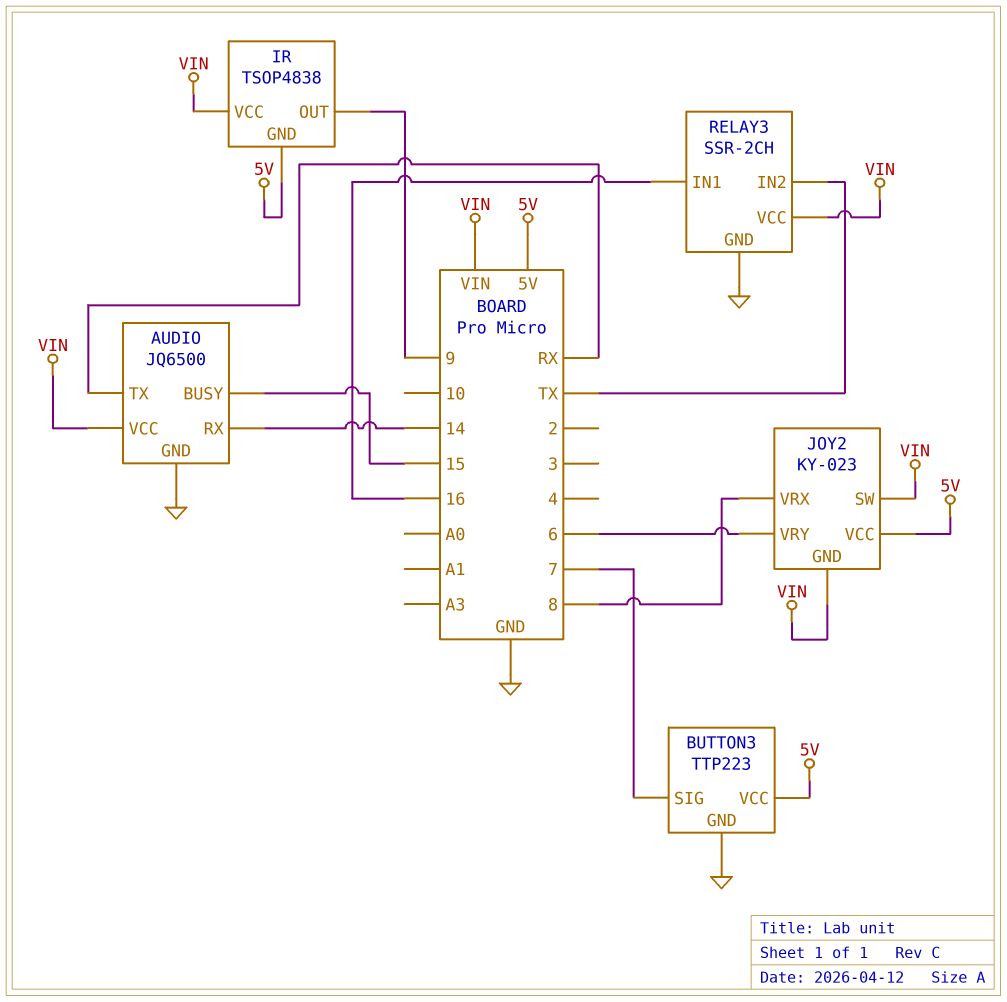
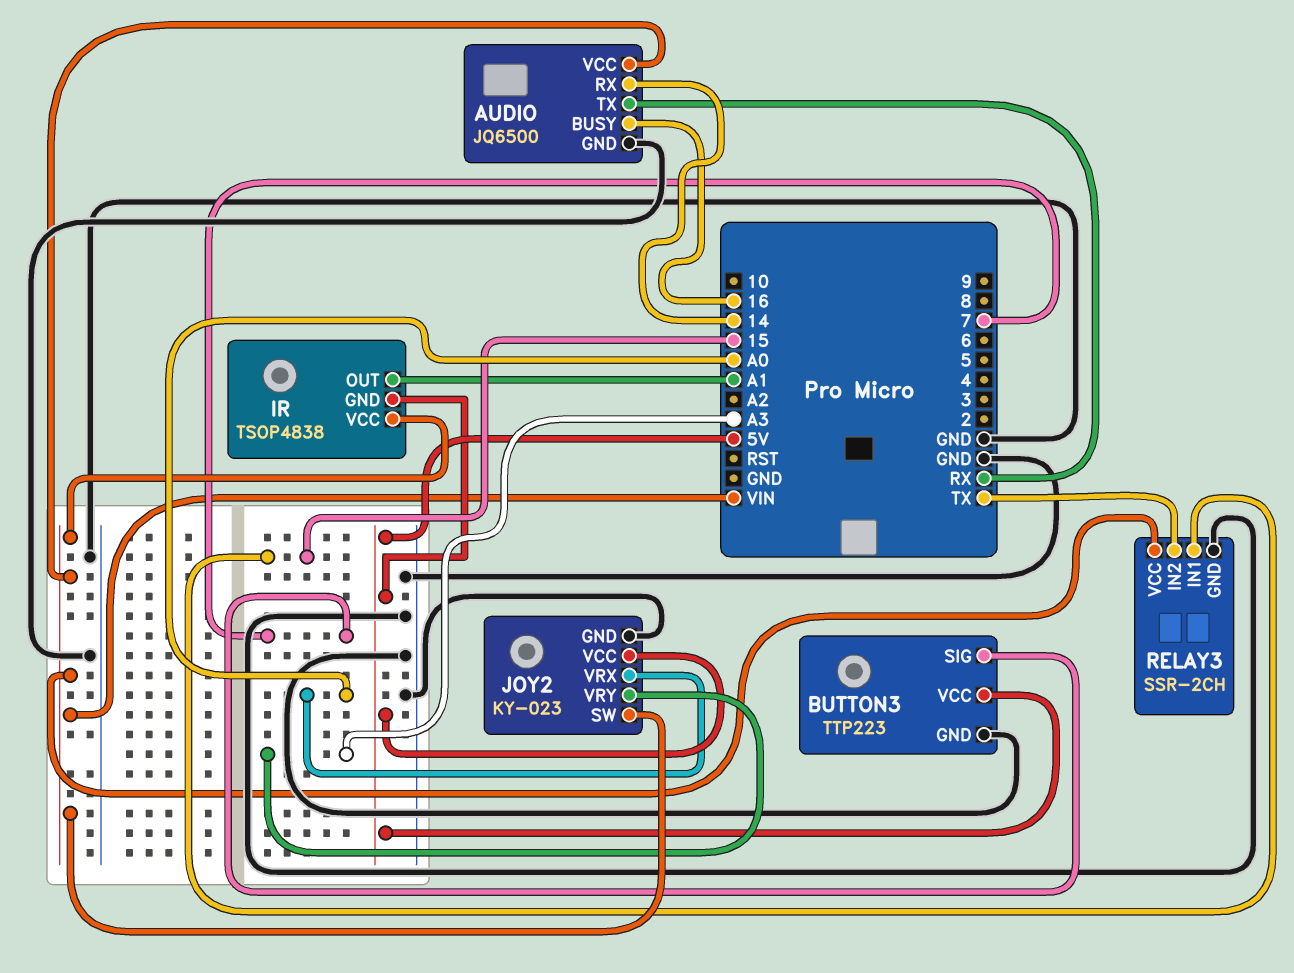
AUDIO pin BUSY: 15 -> 16
IR pin OUT: 9 -> A1
JOY2 pin GND: VIN -> GND
JOY2 pin VRX: 8 -> A0
JOY2 pin VRY: 6 -> A3
RELAY3 pin IN1: 16 -> 15

